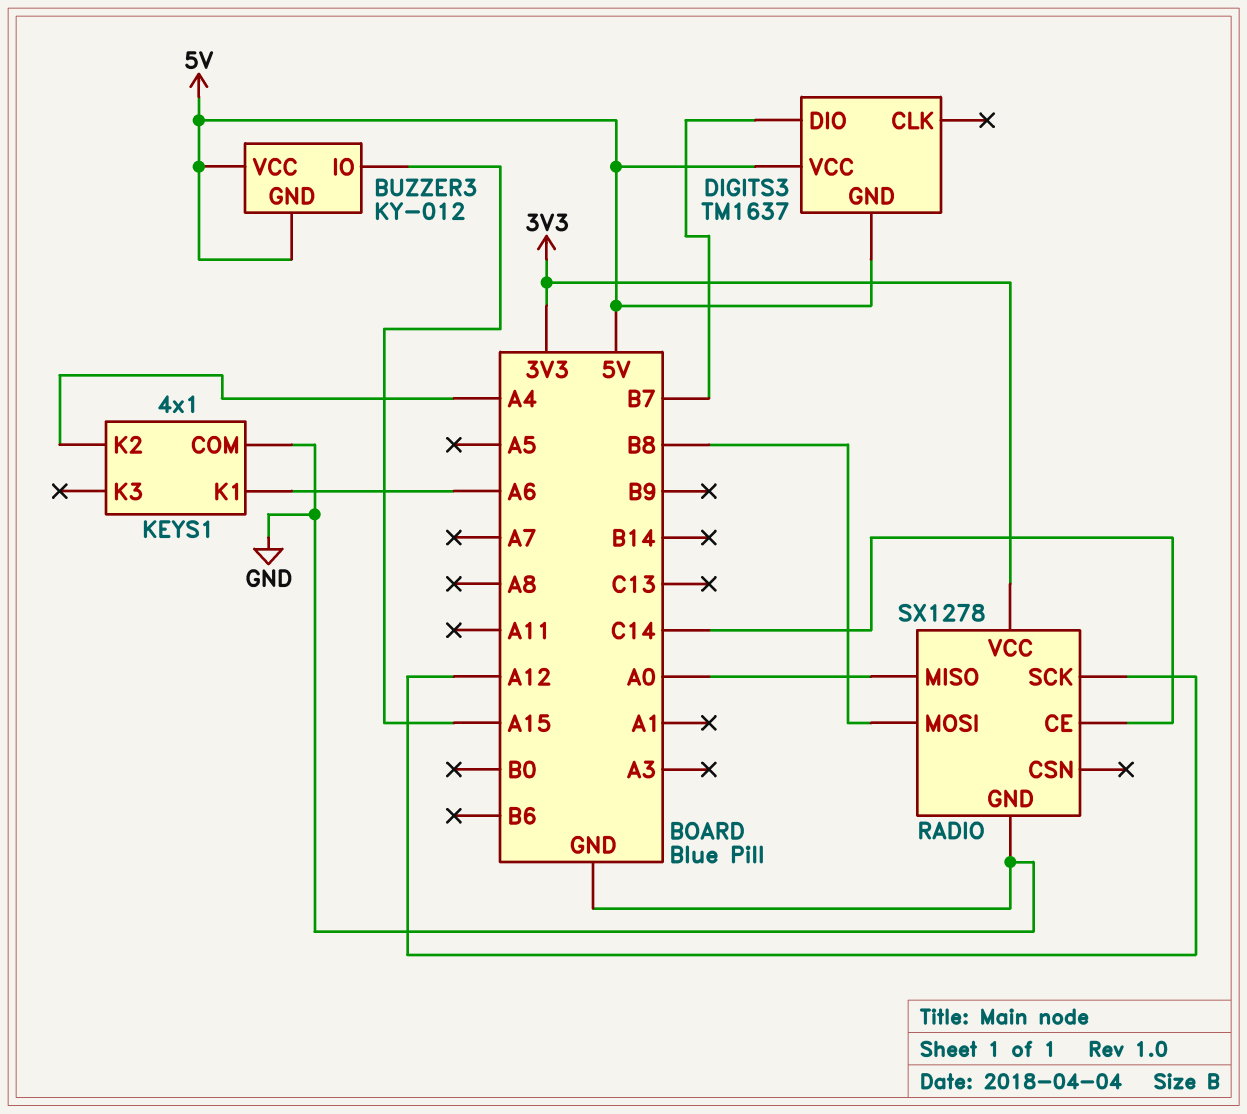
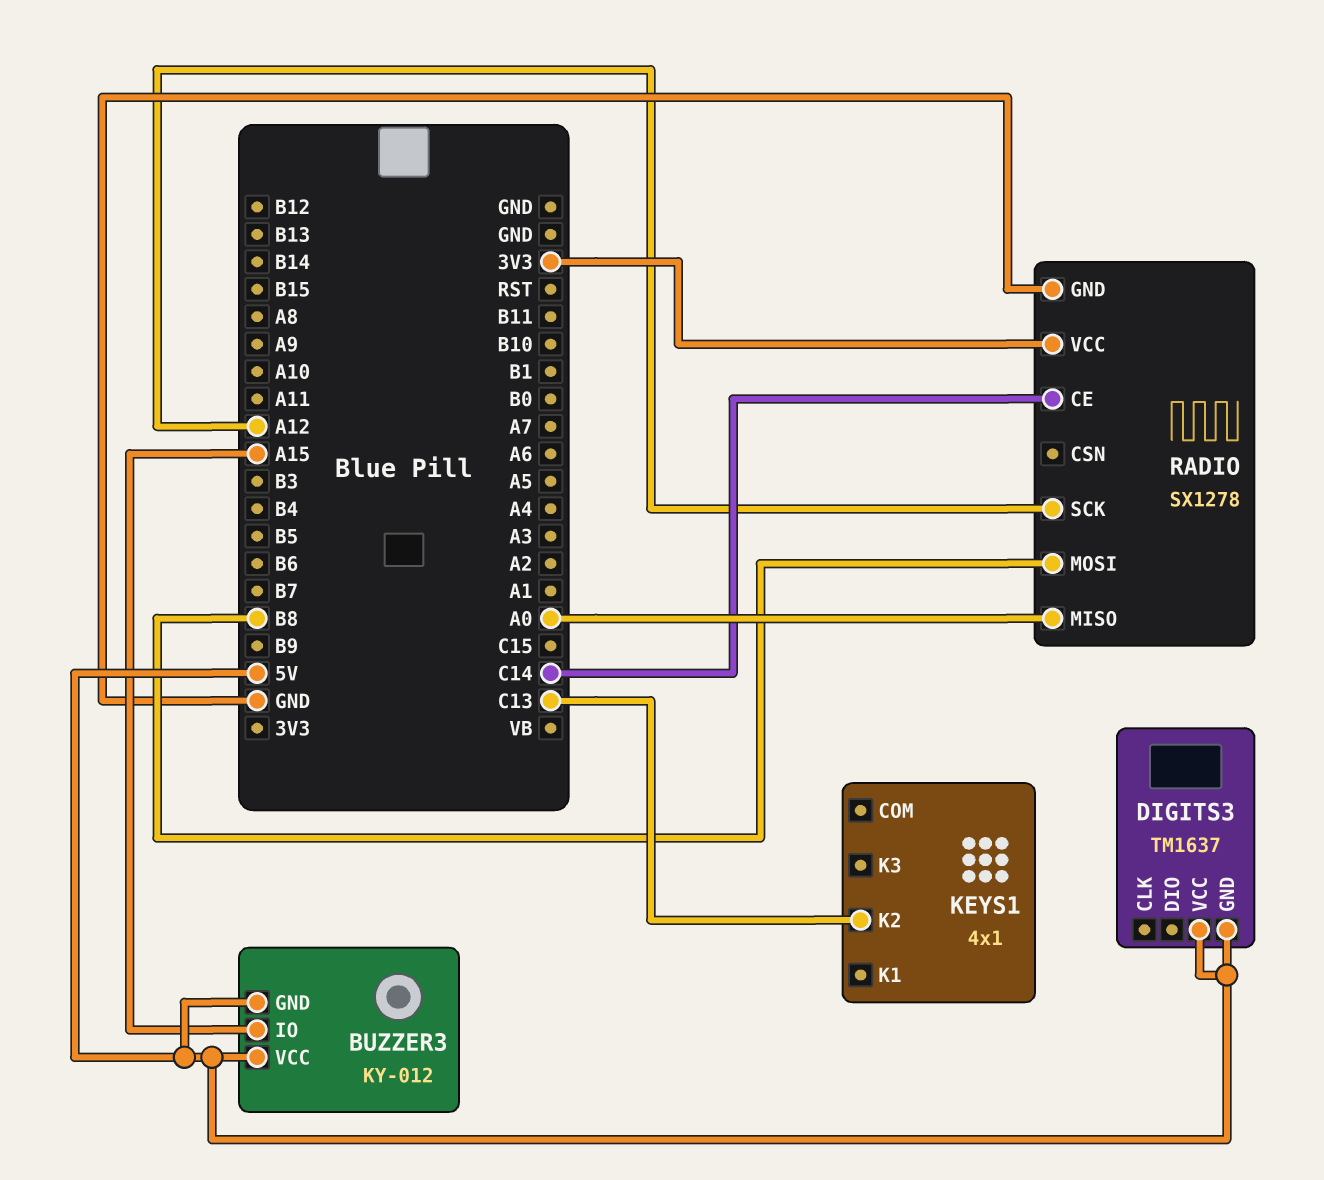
DIGITS3 pin DIO: B7 -> none
KEYS1 pin COM: GND -> none
KEYS1 pin K1: A6 -> none
KEYS1 pin K2: A4 -> C13

